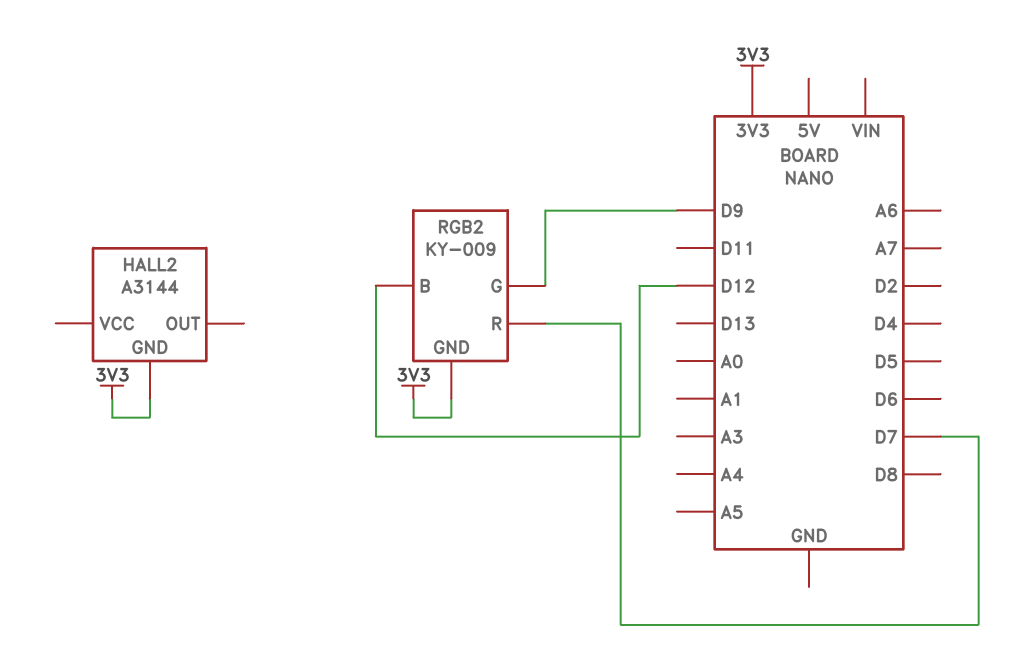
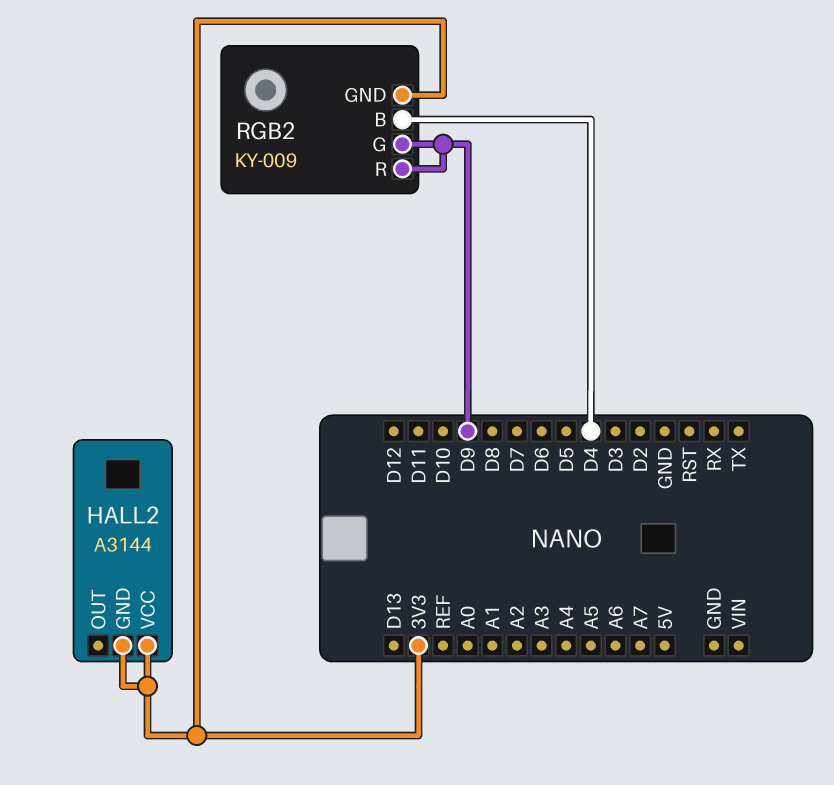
HALL2 pin VCC: none -> 3V3
RGB2 pin B: D12 -> D4
RGB2 pin R: D7 -> D9

